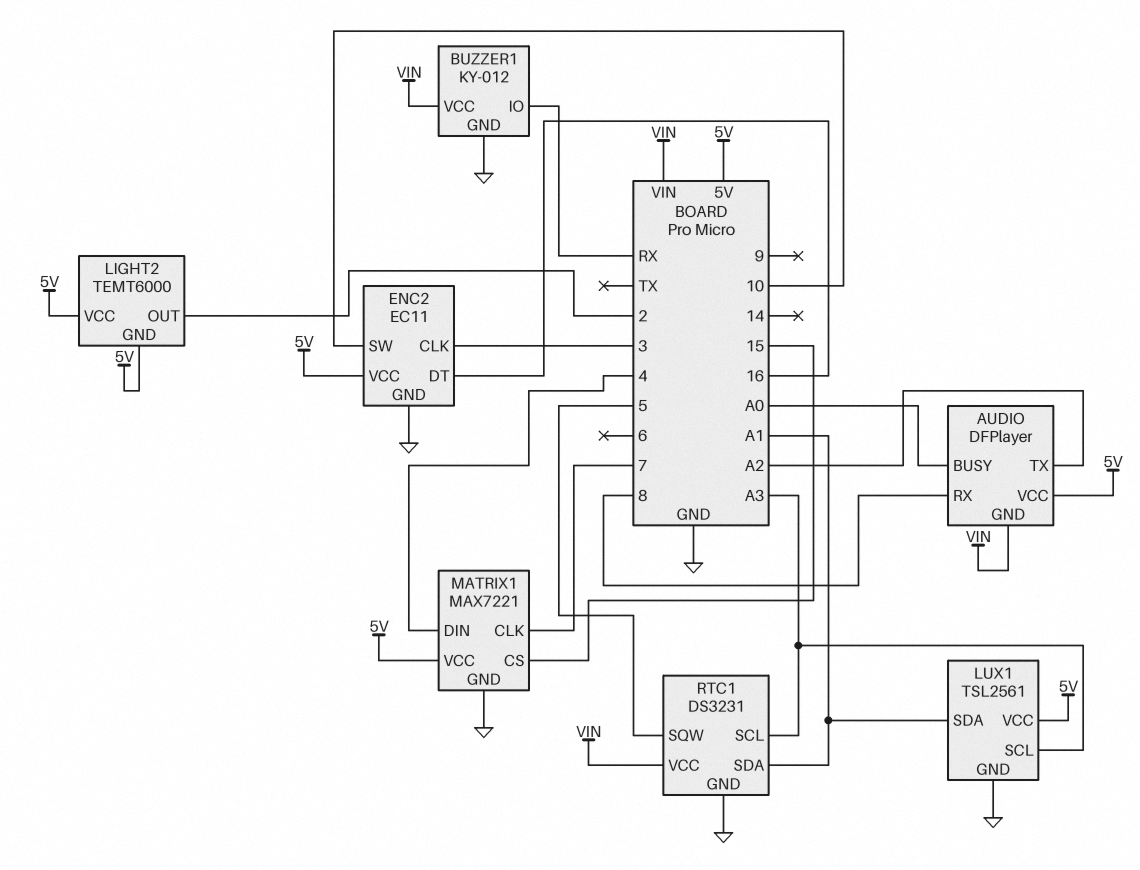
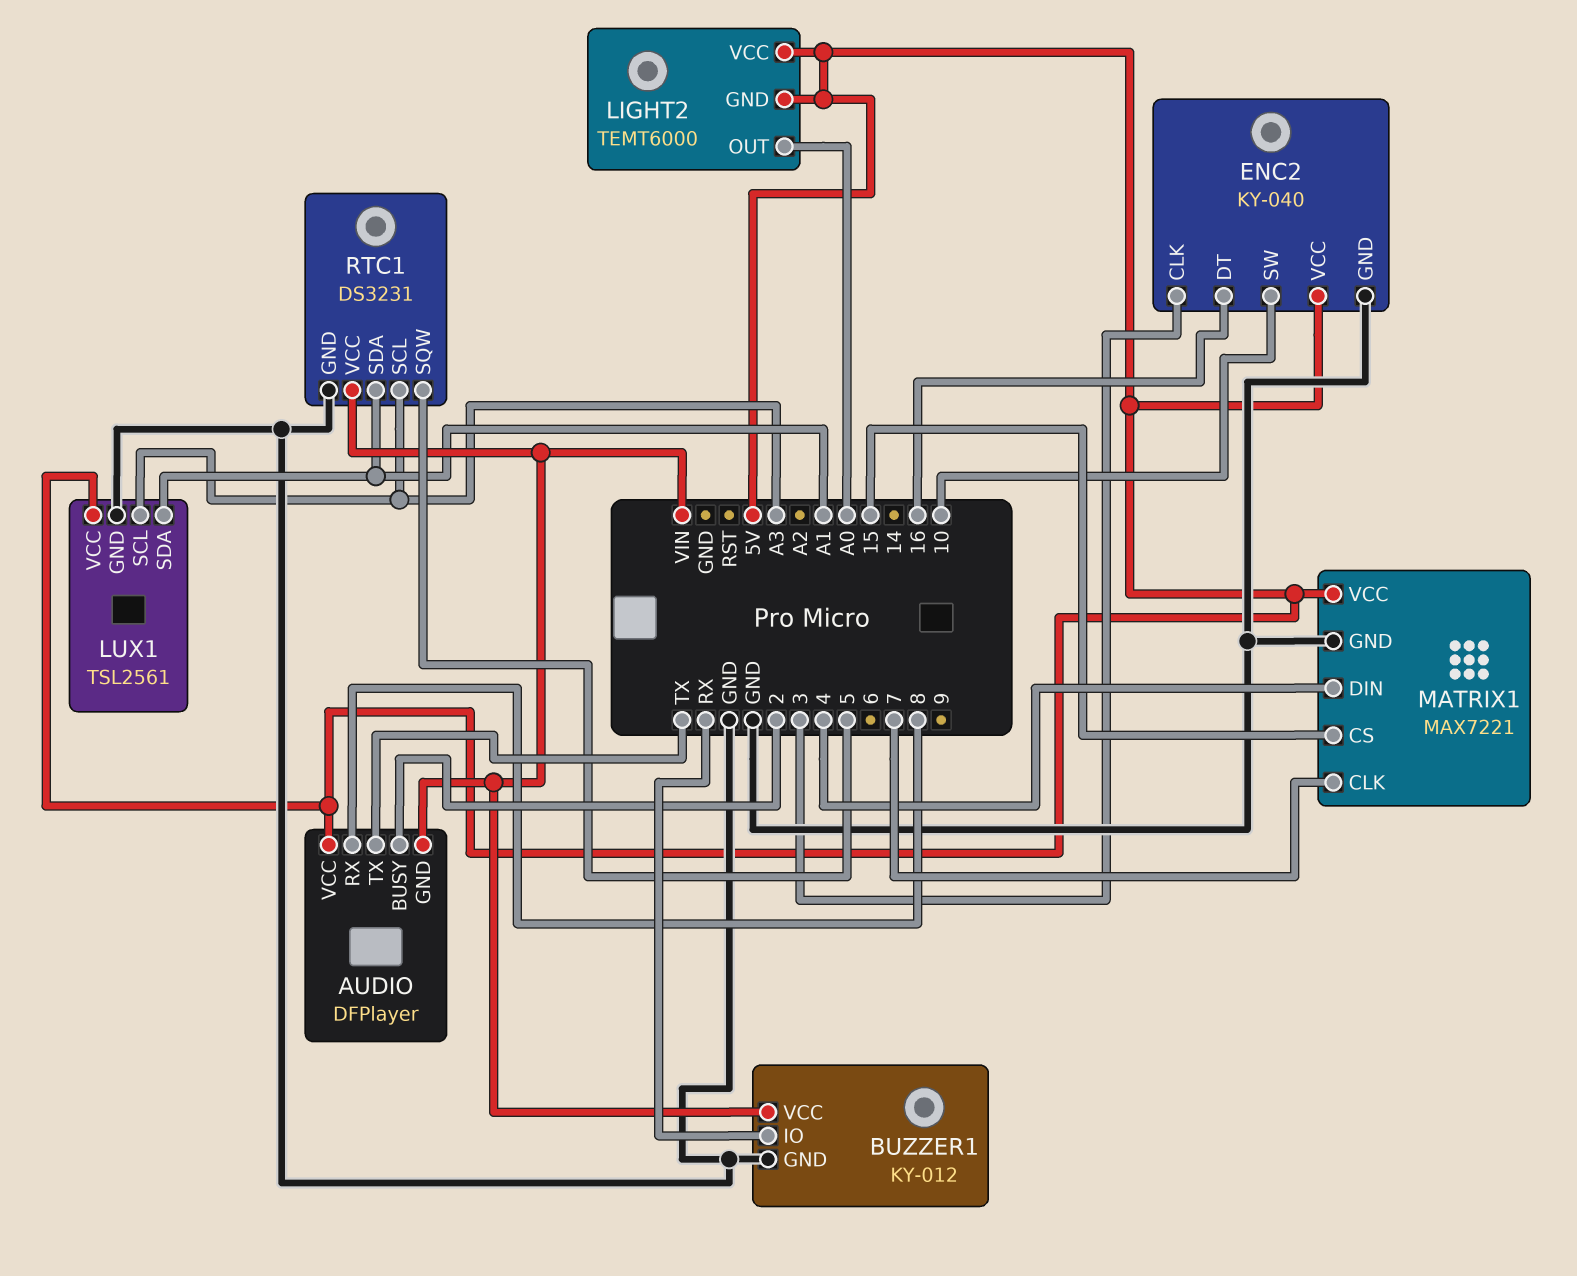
AUDIO pin BUSY: A0 -> 2
AUDIO pin TX: A2 -> TX
ENC2: EC11 -> KY-040
LIGHT2 pin OUT: 2 -> A0

